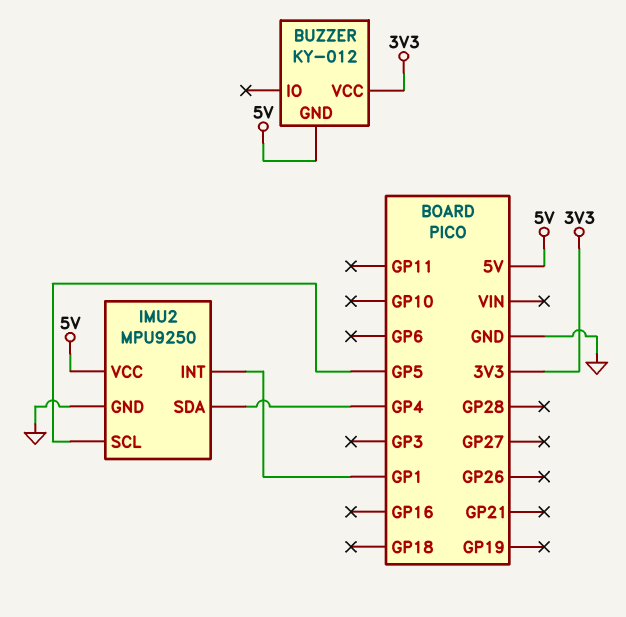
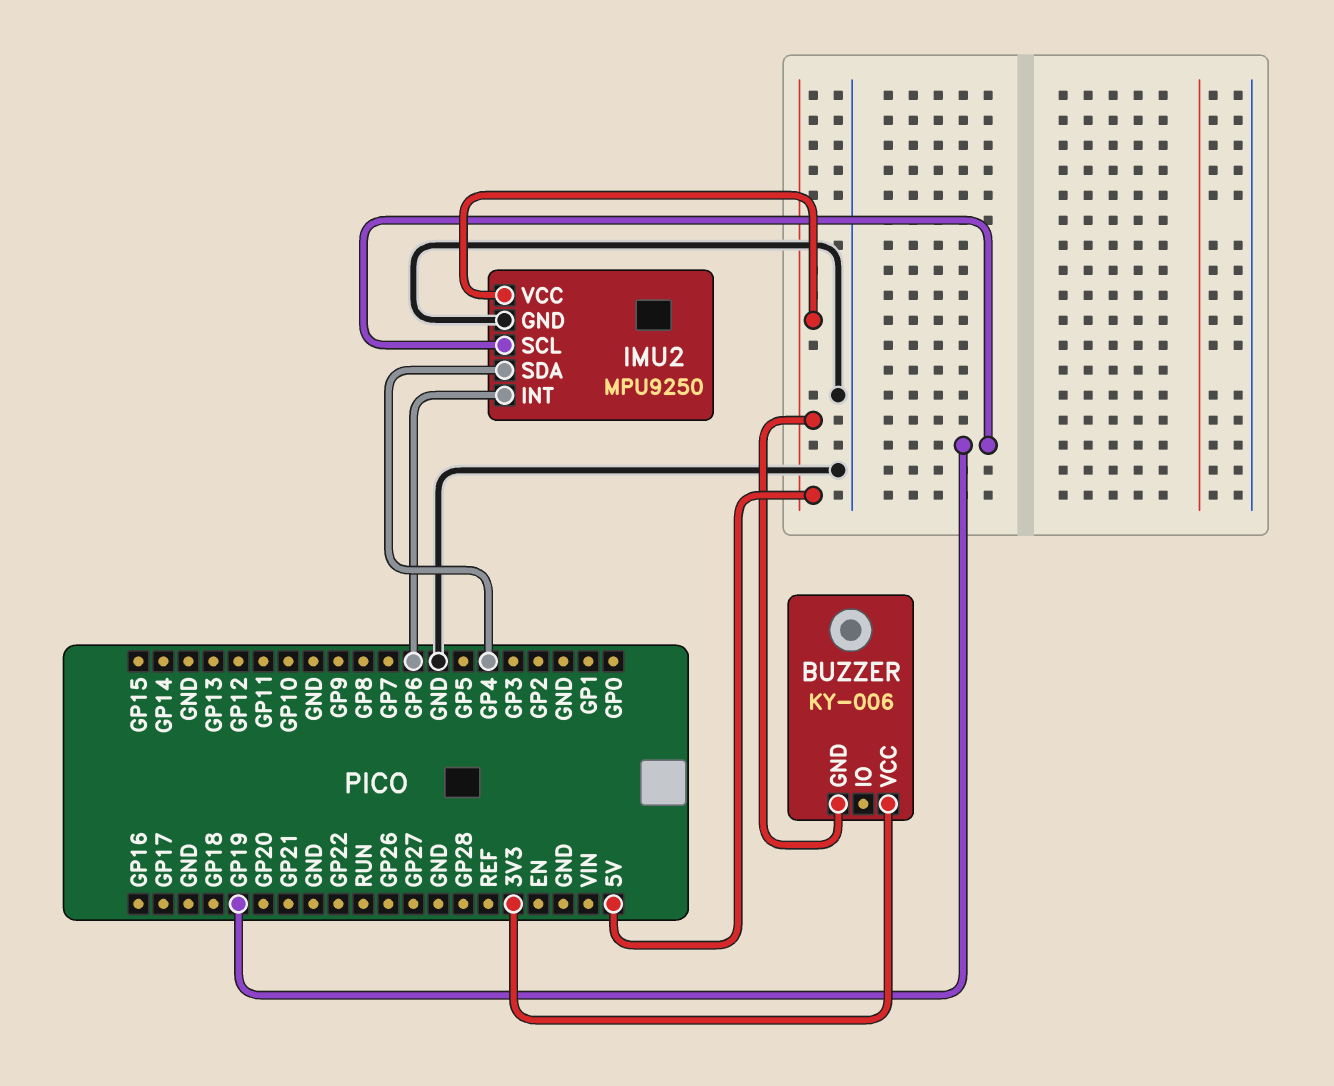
BUZZER: KY-012 -> KY-006
IMU2 pin INT: GP1 -> GP6
IMU2 pin SCL: GP5 -> GP19

